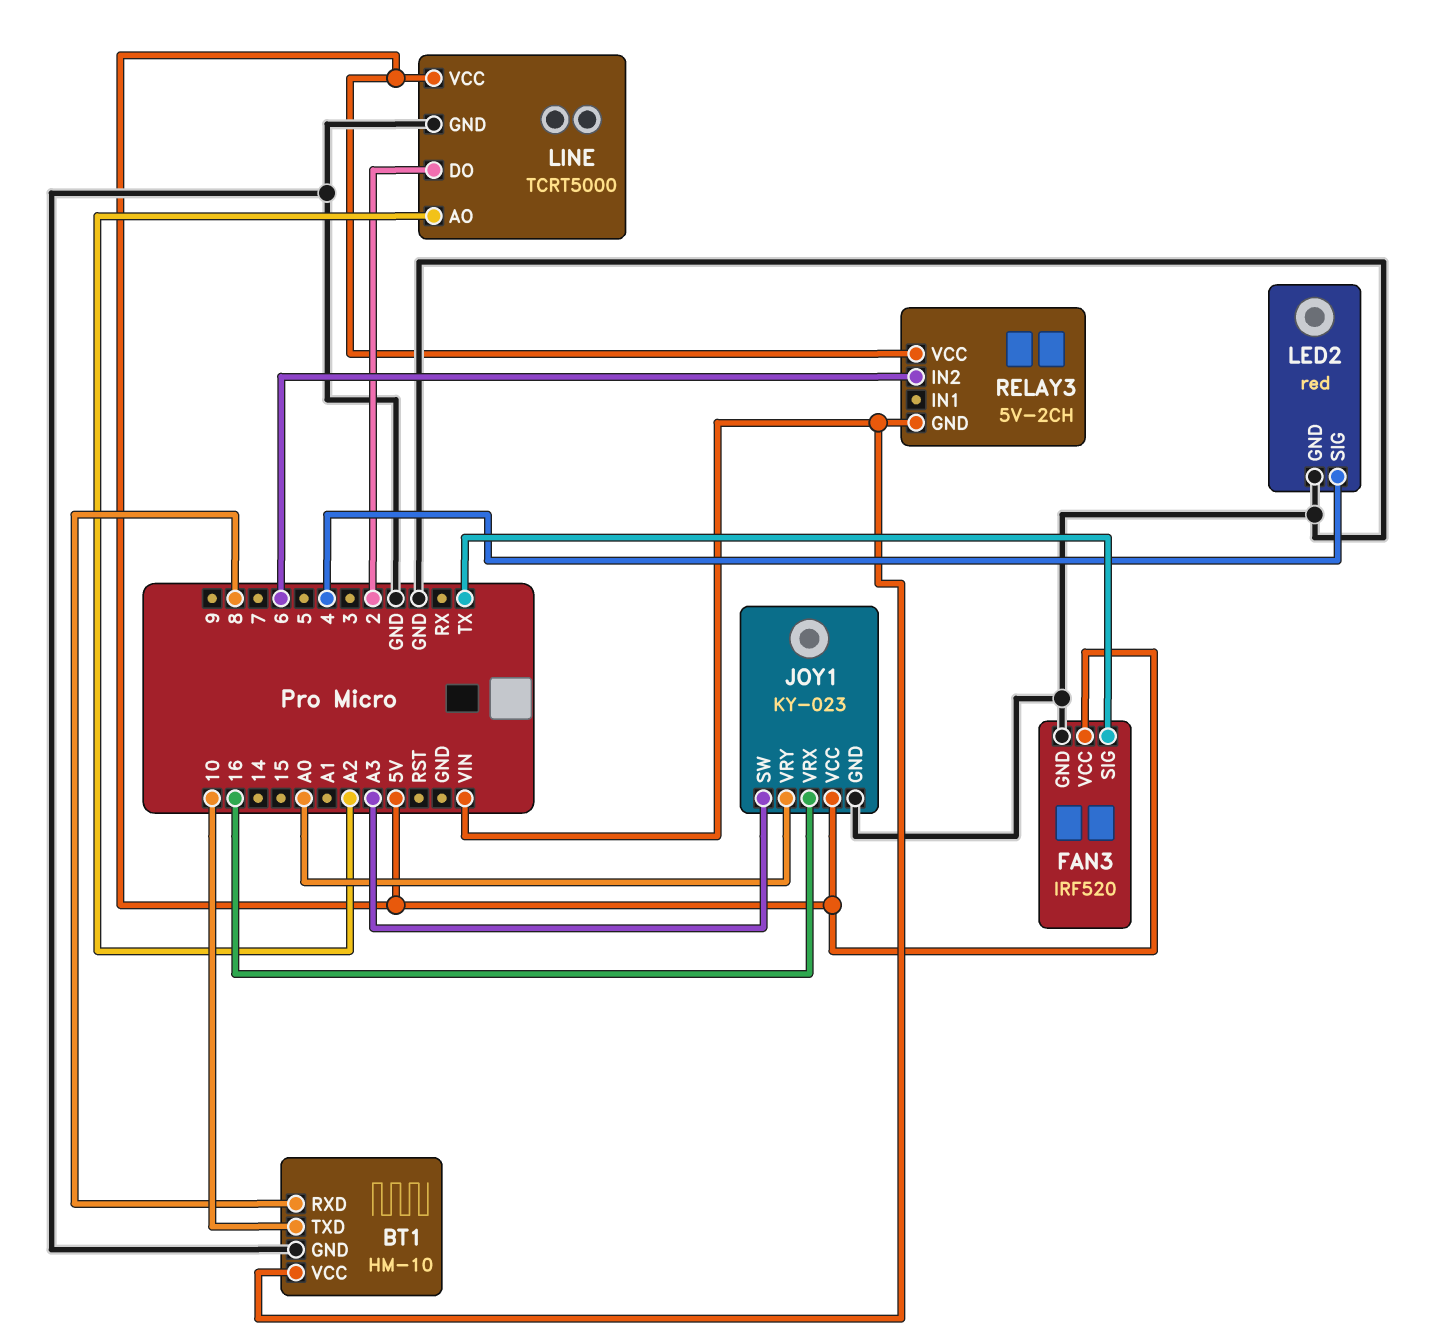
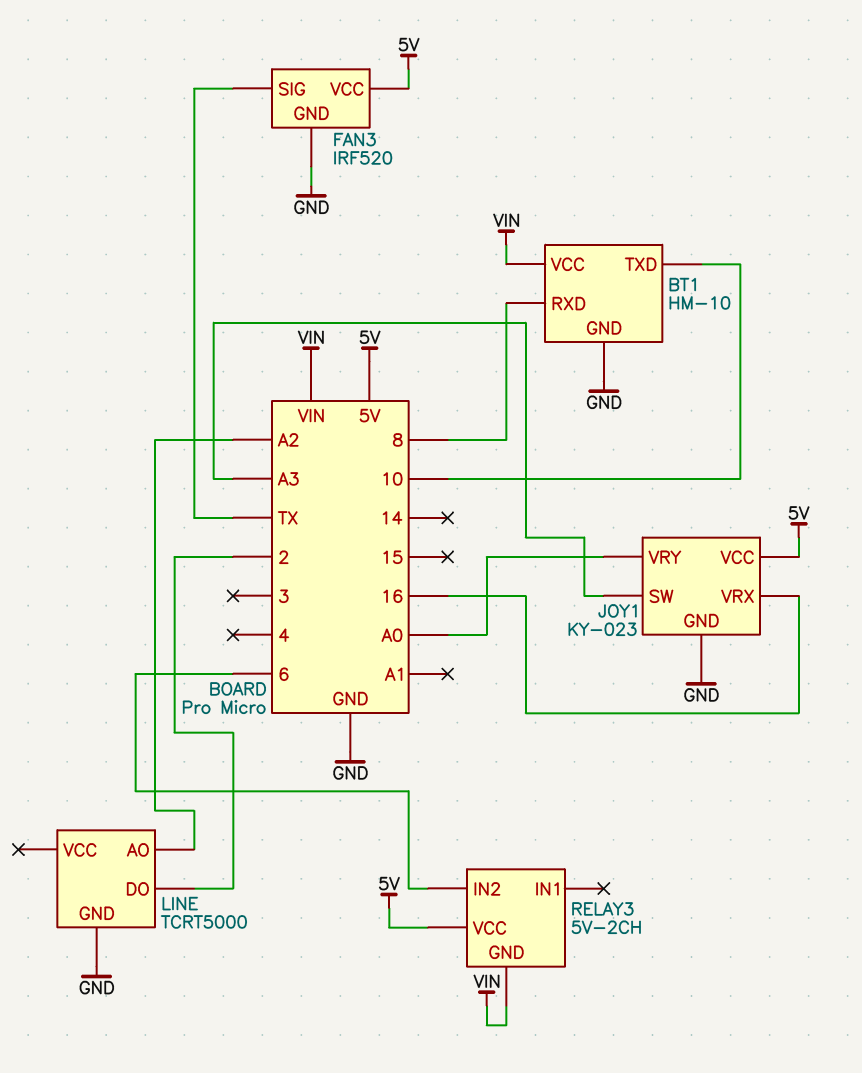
LED2: red -> none
LED2 pin GND: GND -> none
LED2 pin SIG: 4 -> none
LINE pin VCC: 5V -> none

